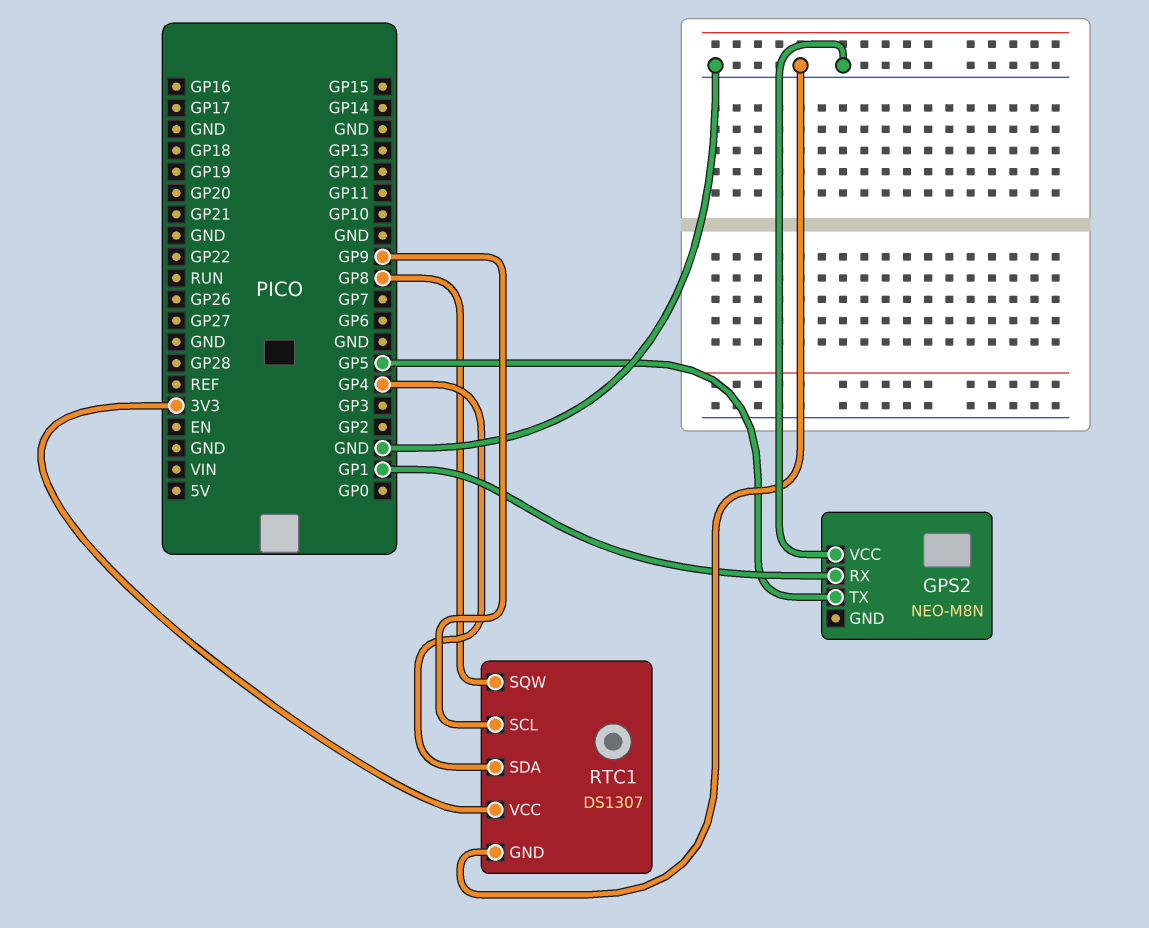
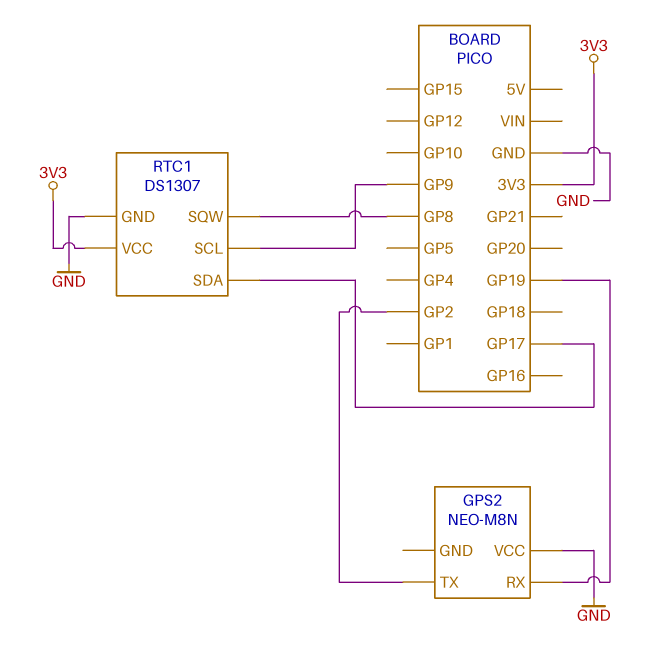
GPS2 pin RX: GP1 -> GP19
GPS2 pin TX: GP5 -> GP2
RTC1 pin SDA: GP4 -> GP17

